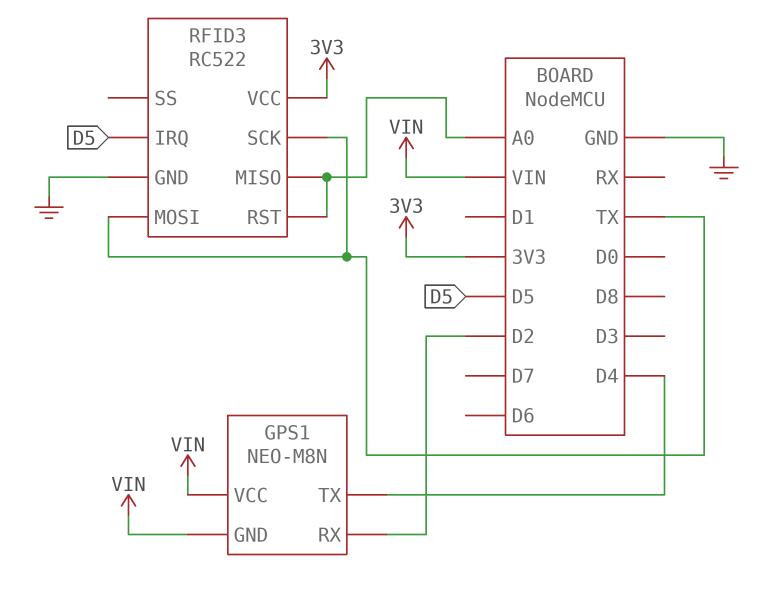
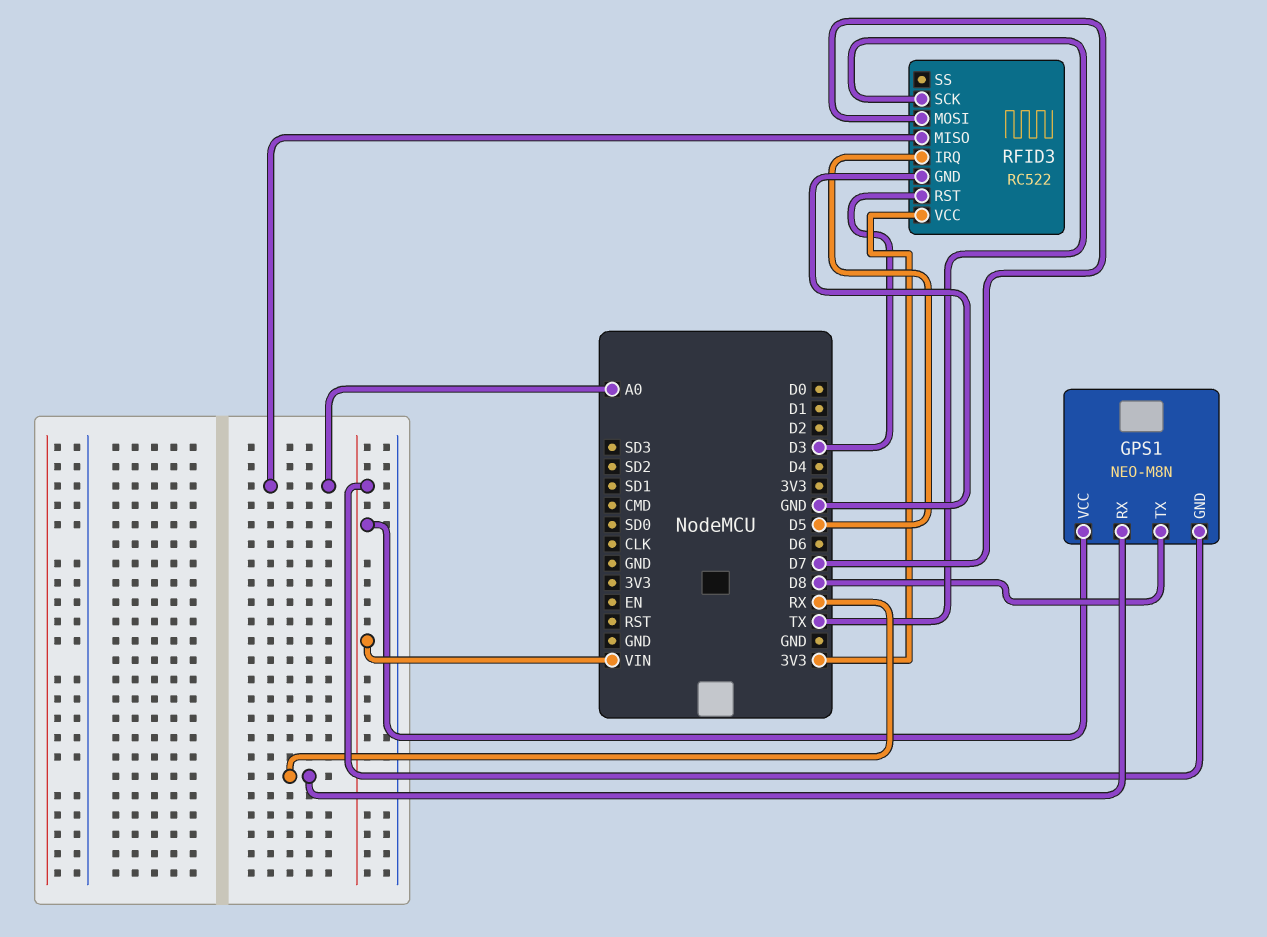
GPS1 pin RX: D2 -> RX
GPS1 pin TX: D4 -> D8
RFID3 pin MOSI: TX -> D7
RFID3 pin RST: A0 -> D3

